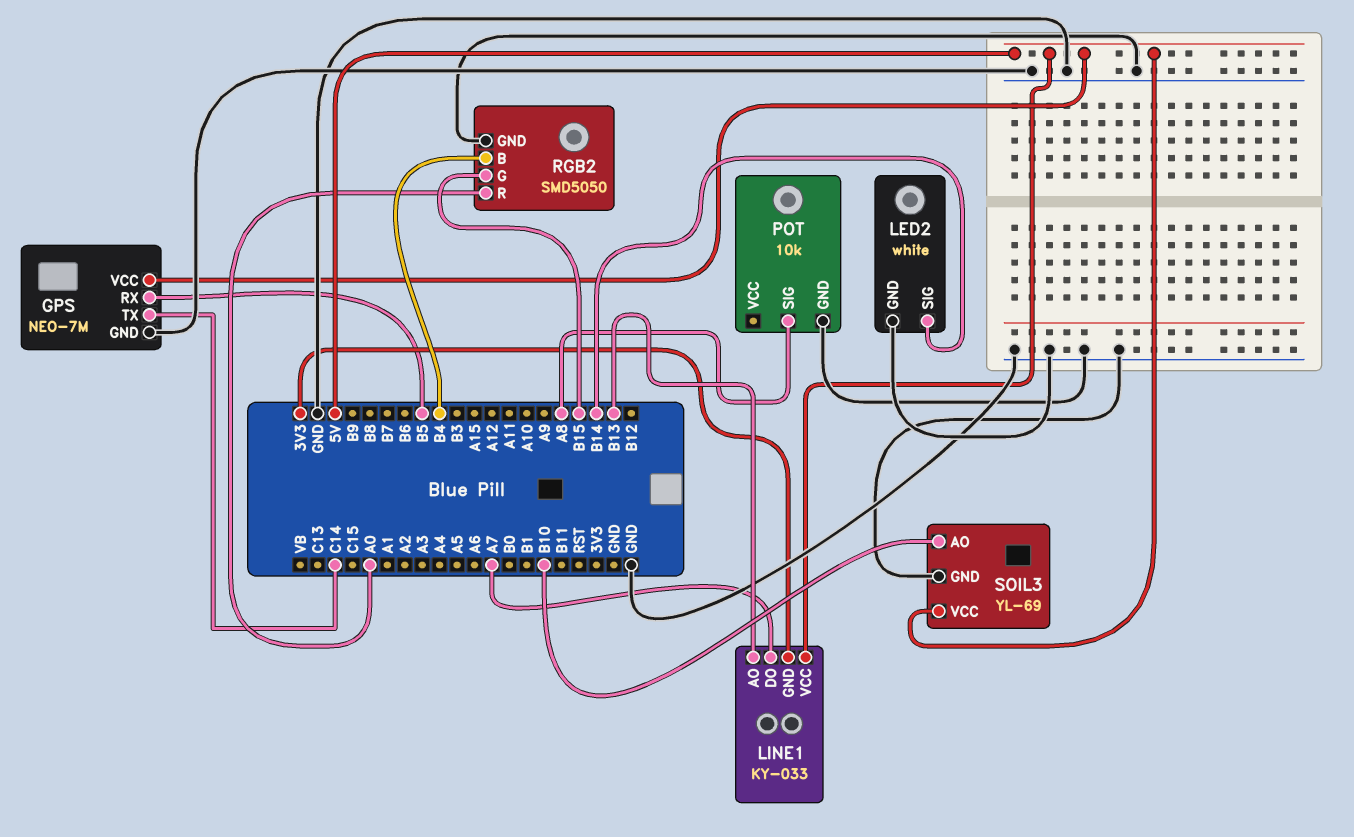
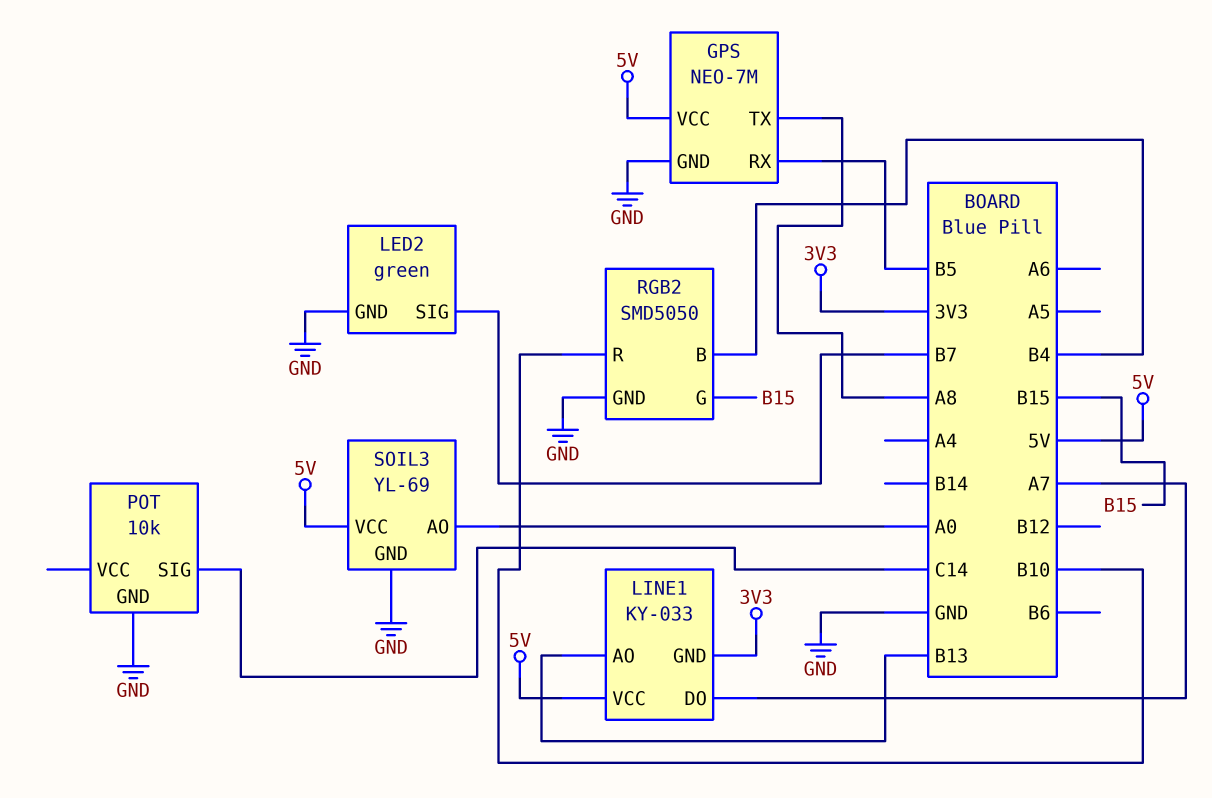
GPS pin TX: C14 -> A8
LED2: white -> green
LED2 pin SIG: B14 -> B7
POT pin SIG: A8 -> C14
RGB2 pin R: A0 -> B10
SOIL3 pin AO: B10 -> A0

